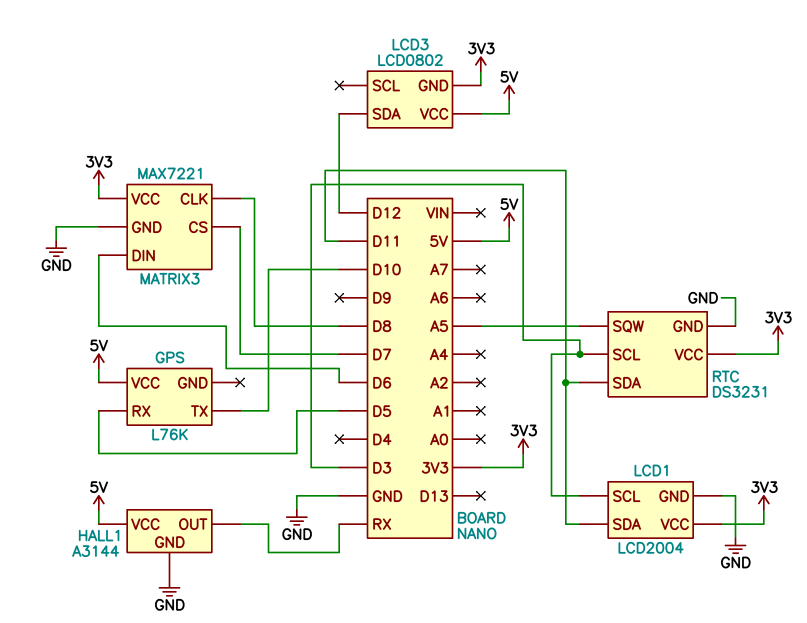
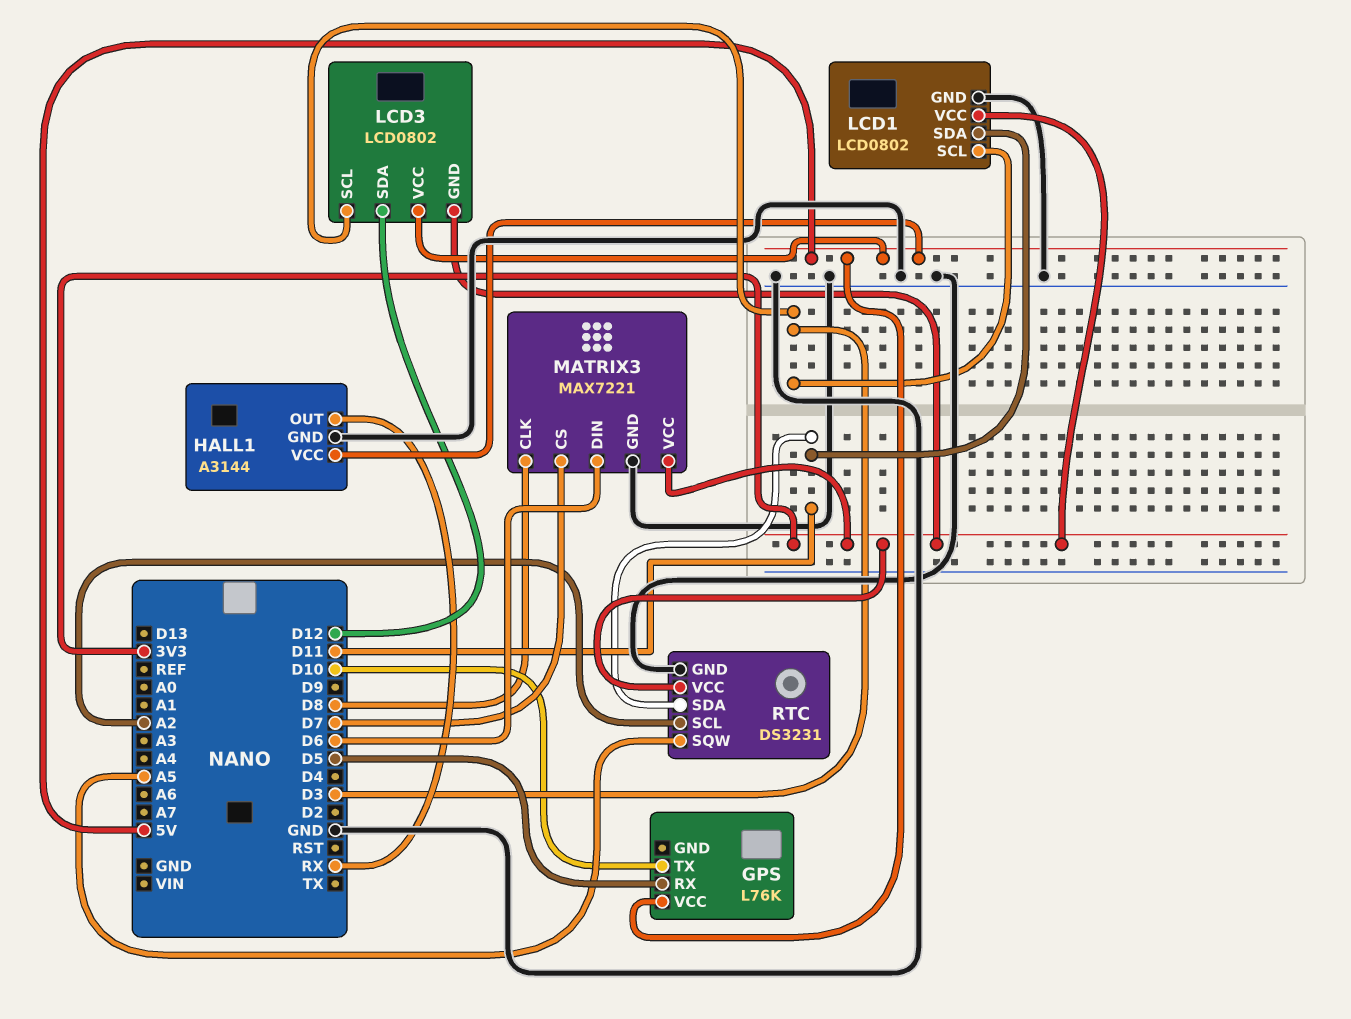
LCD1: LCD2004 -> LCD0802
LCD3 pin SCL: none -> D3
RTC pin SCL: D3 -> A2

